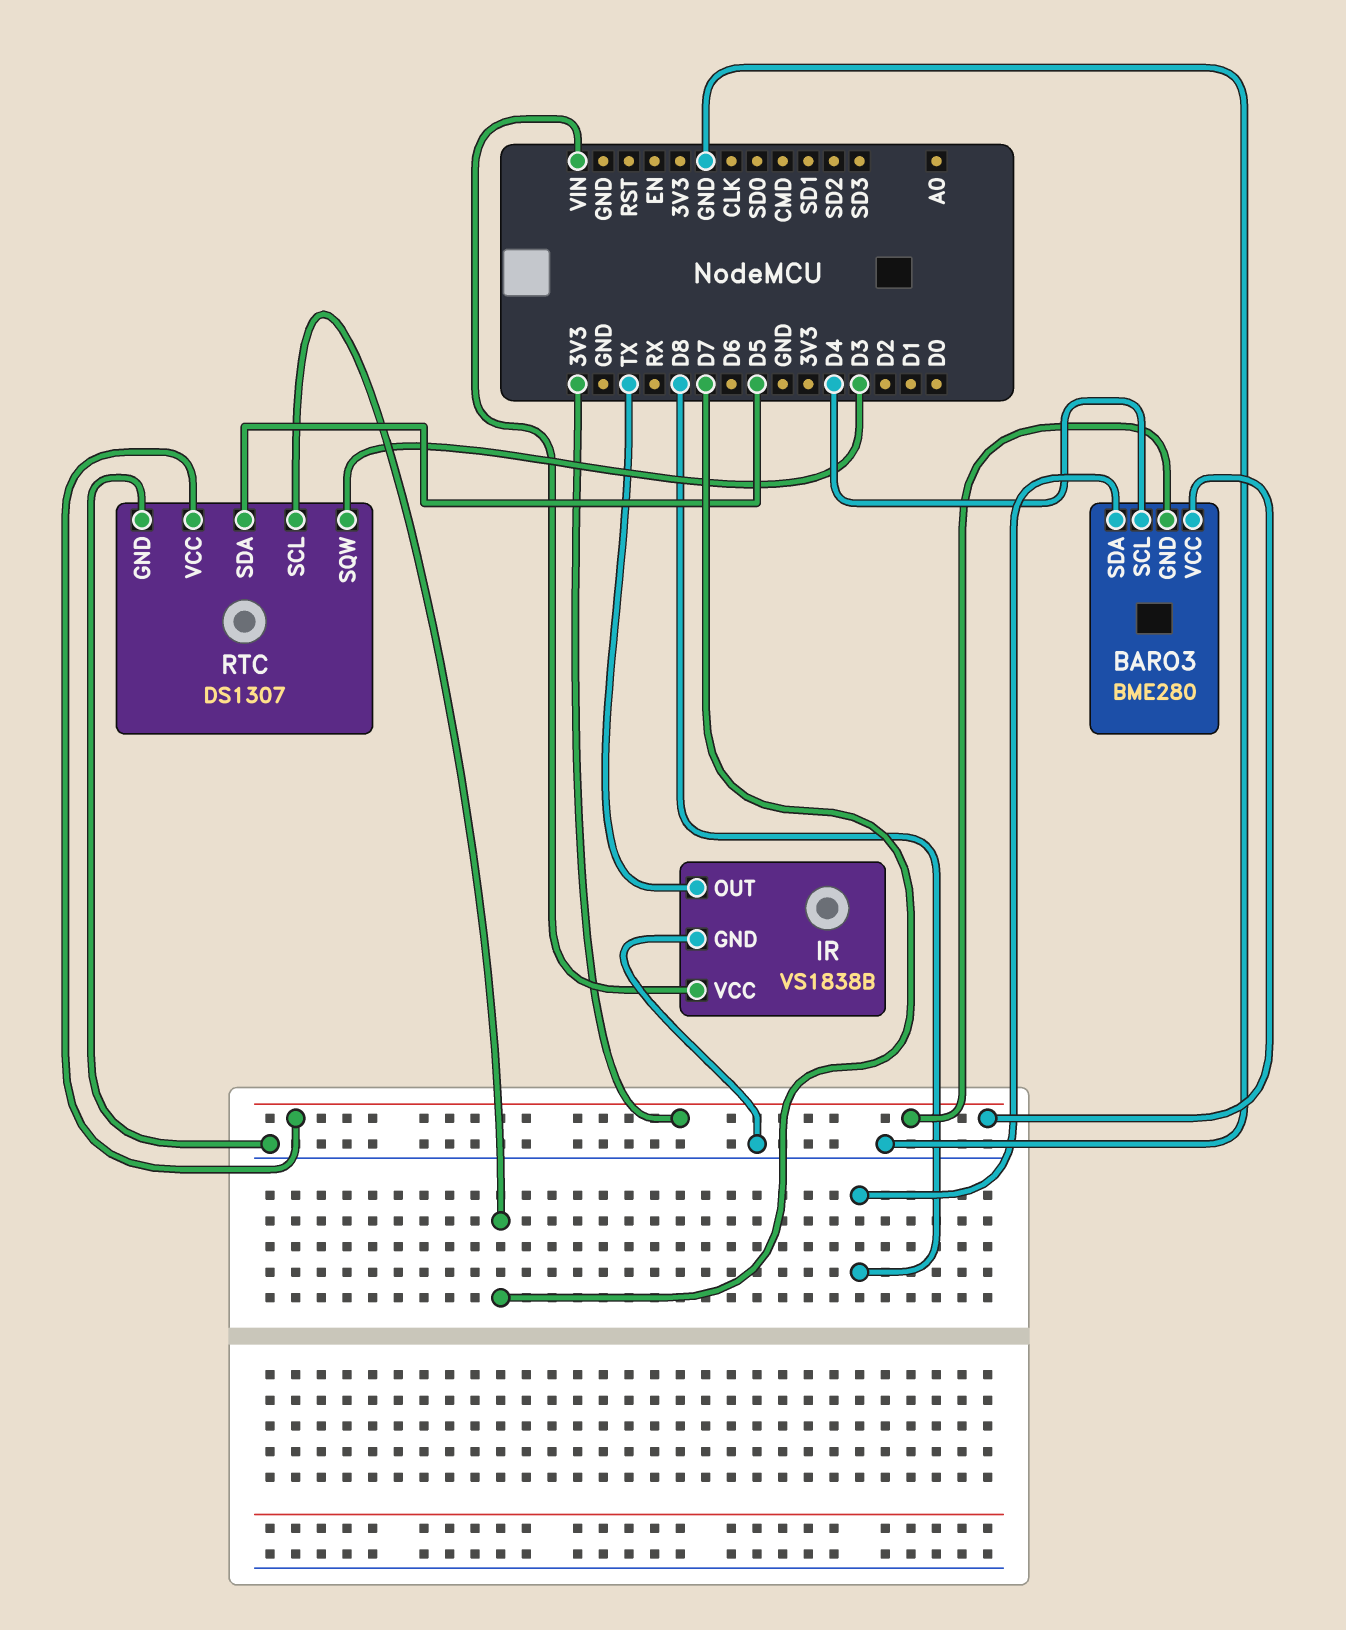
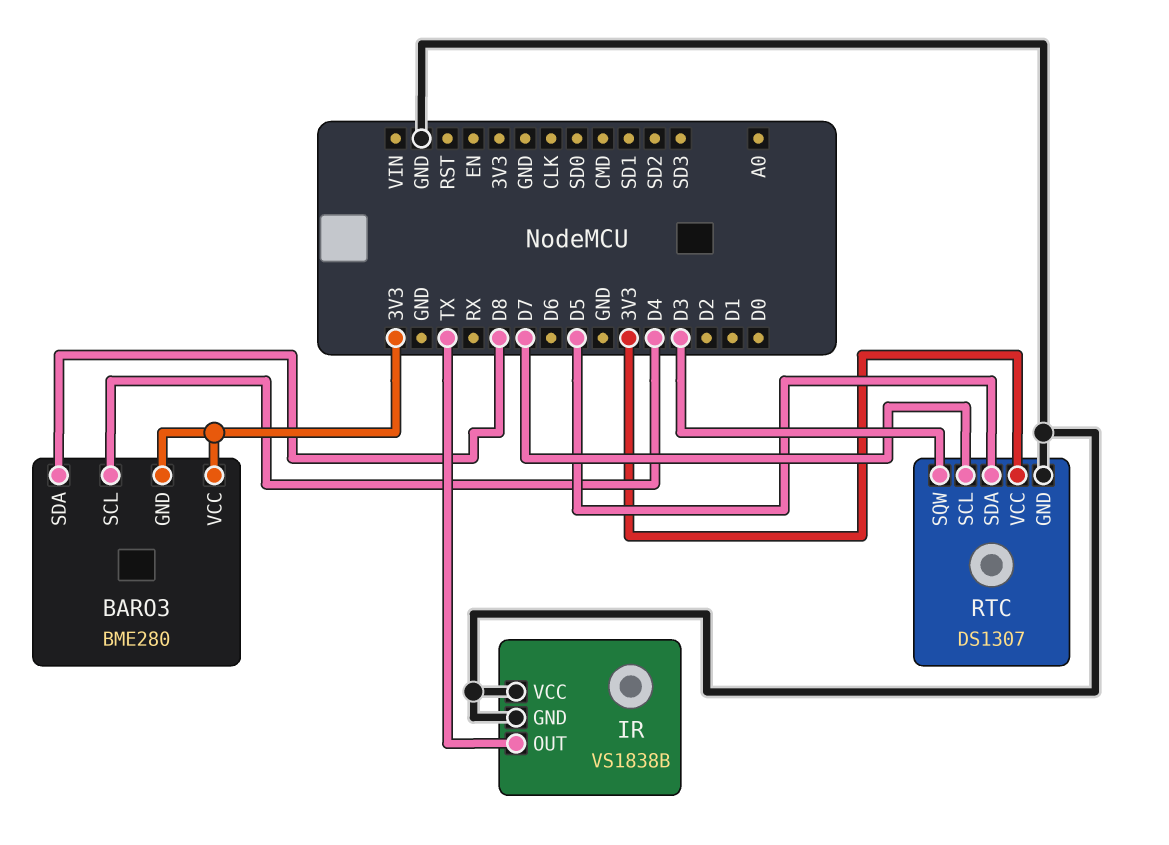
IR pin VCC: VIN -> GND

